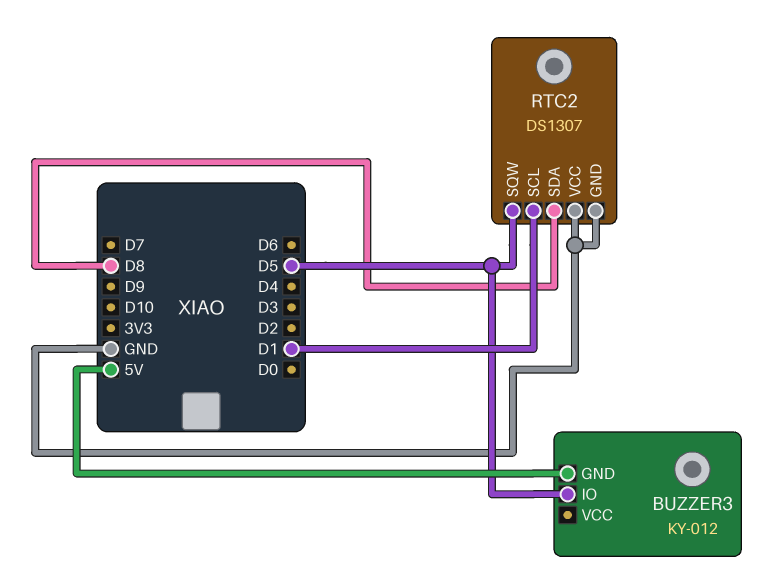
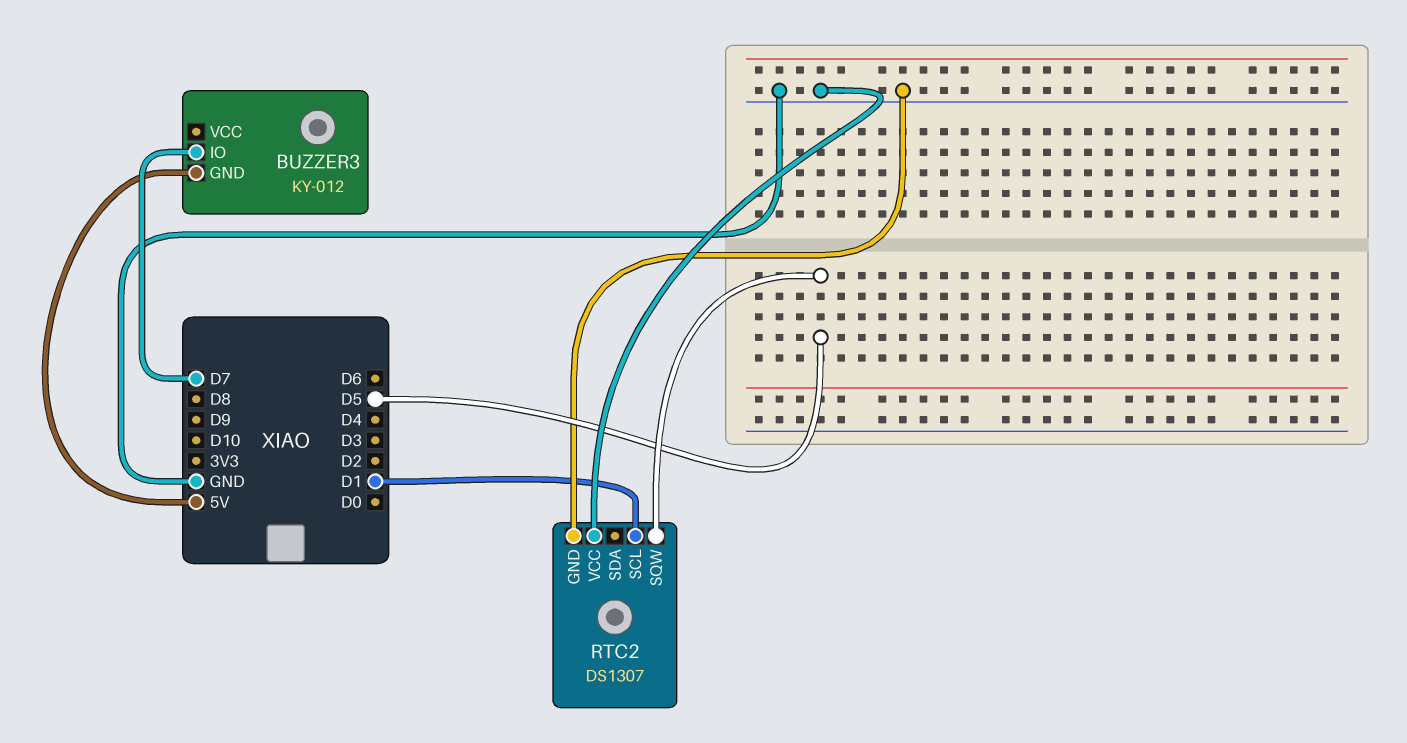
BUZZER3 pin IO: D5 -> D7
RTC2 pin SDA: D8 -> none

